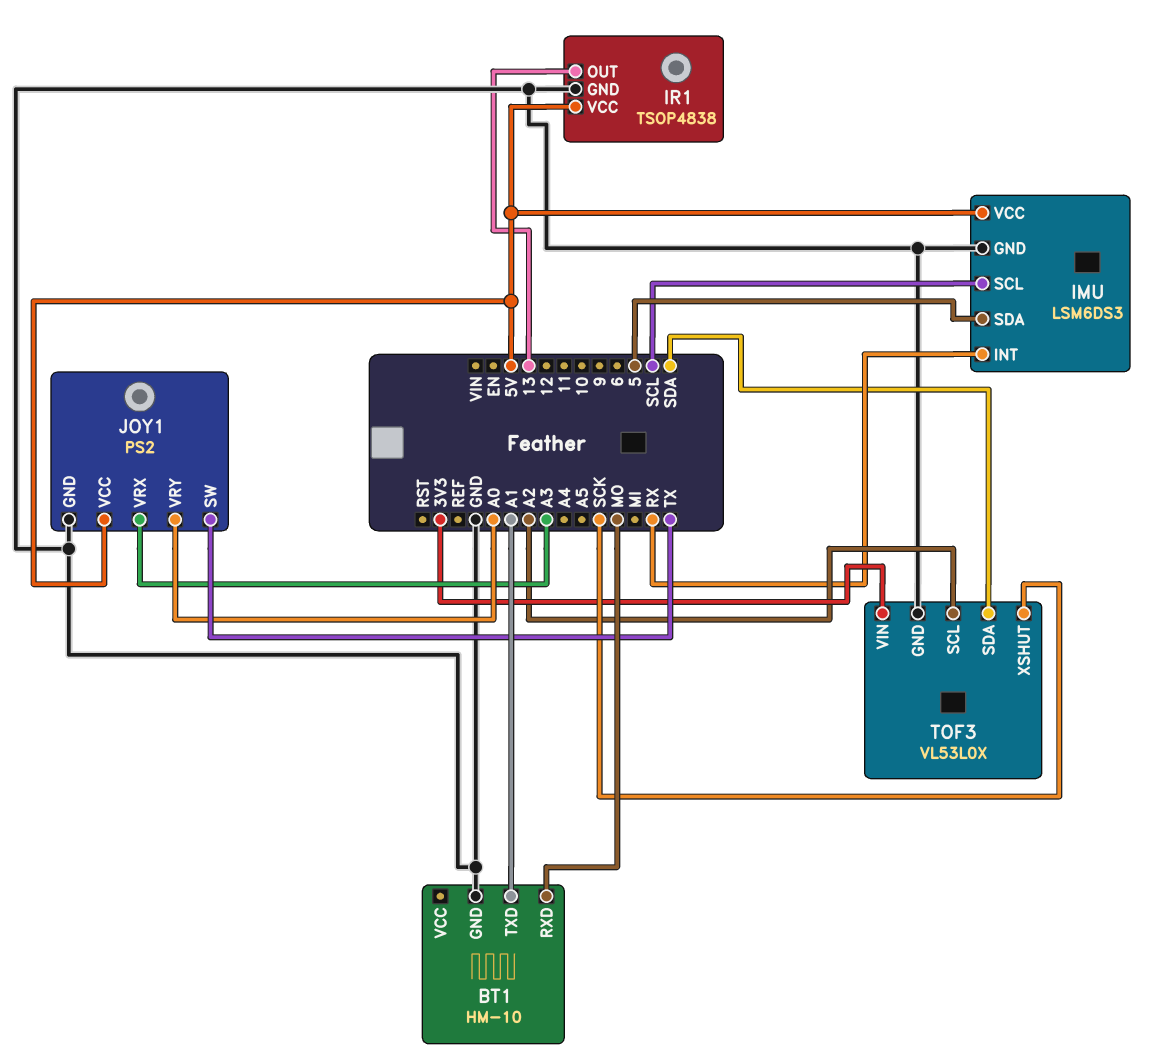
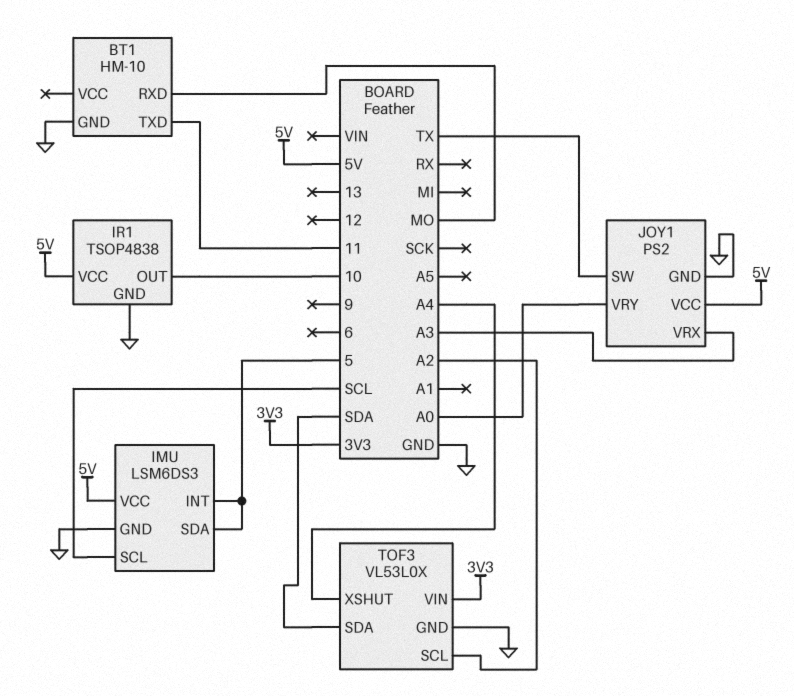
BT1 pin TXD: A1 -> 11
IMU pin INT: RX -> 5
IR1 pin OUT: 13 -> 10
TOF3 pin XSHUT: SCK -> A4

